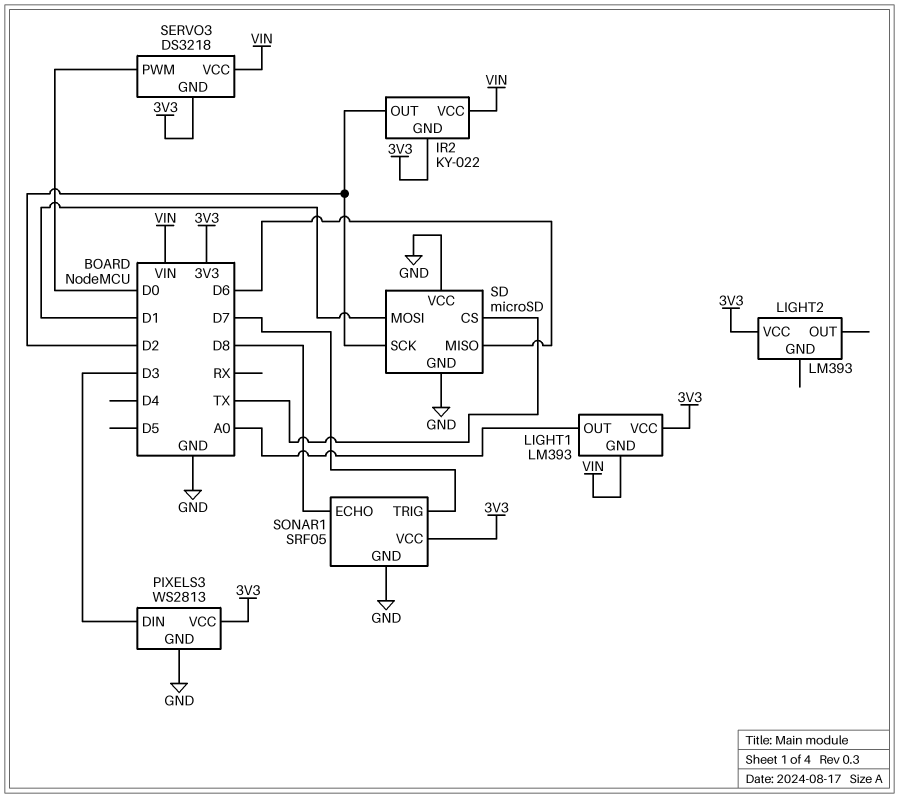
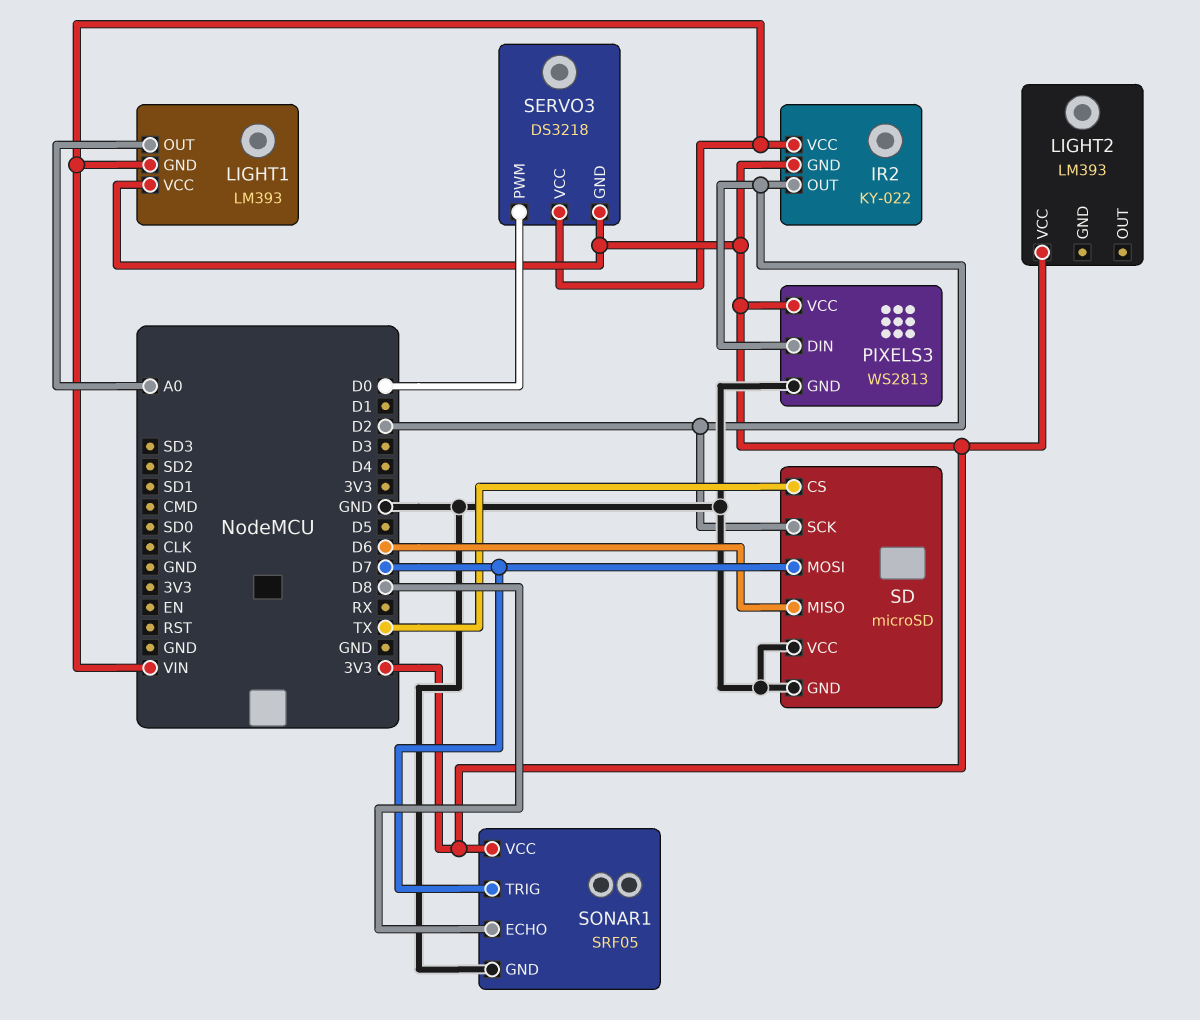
PIXELS3 pin DIN: D3 -> D2
SD pin MOSI: D1 -> D7

